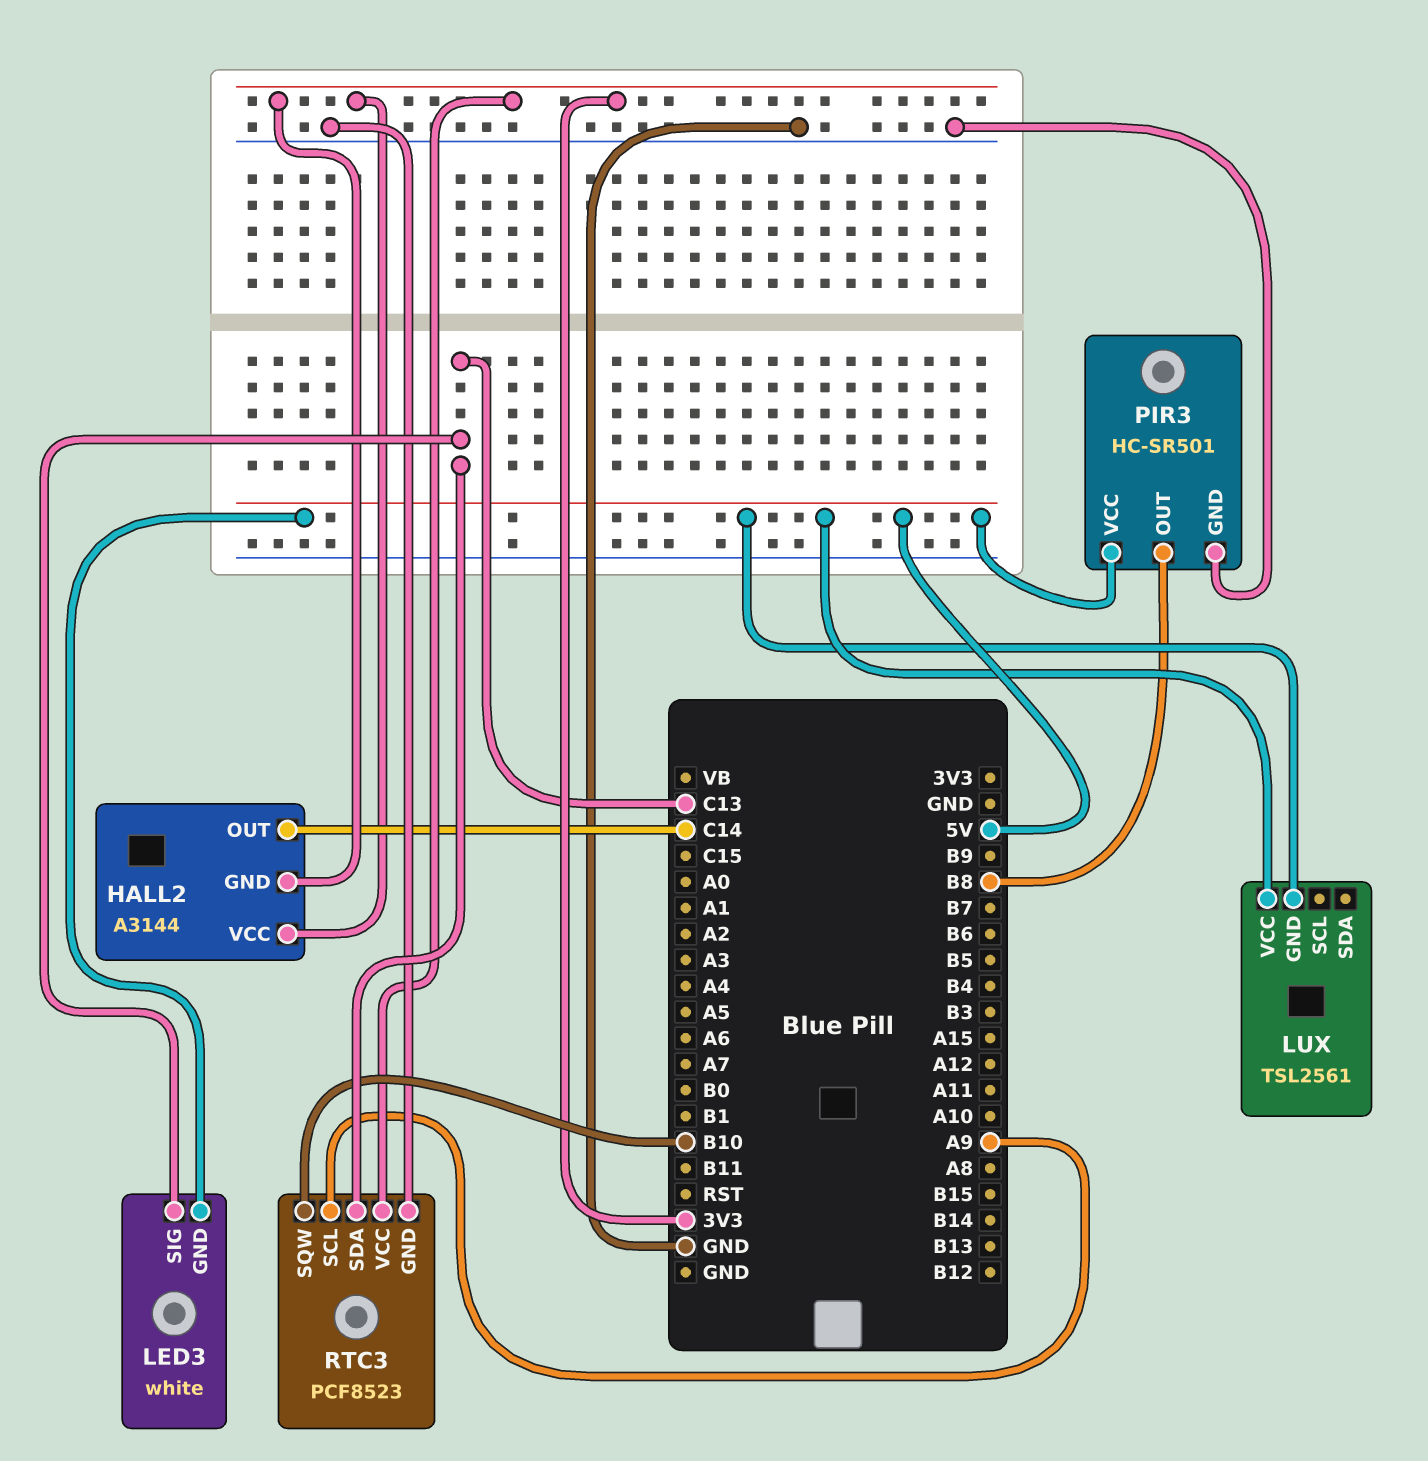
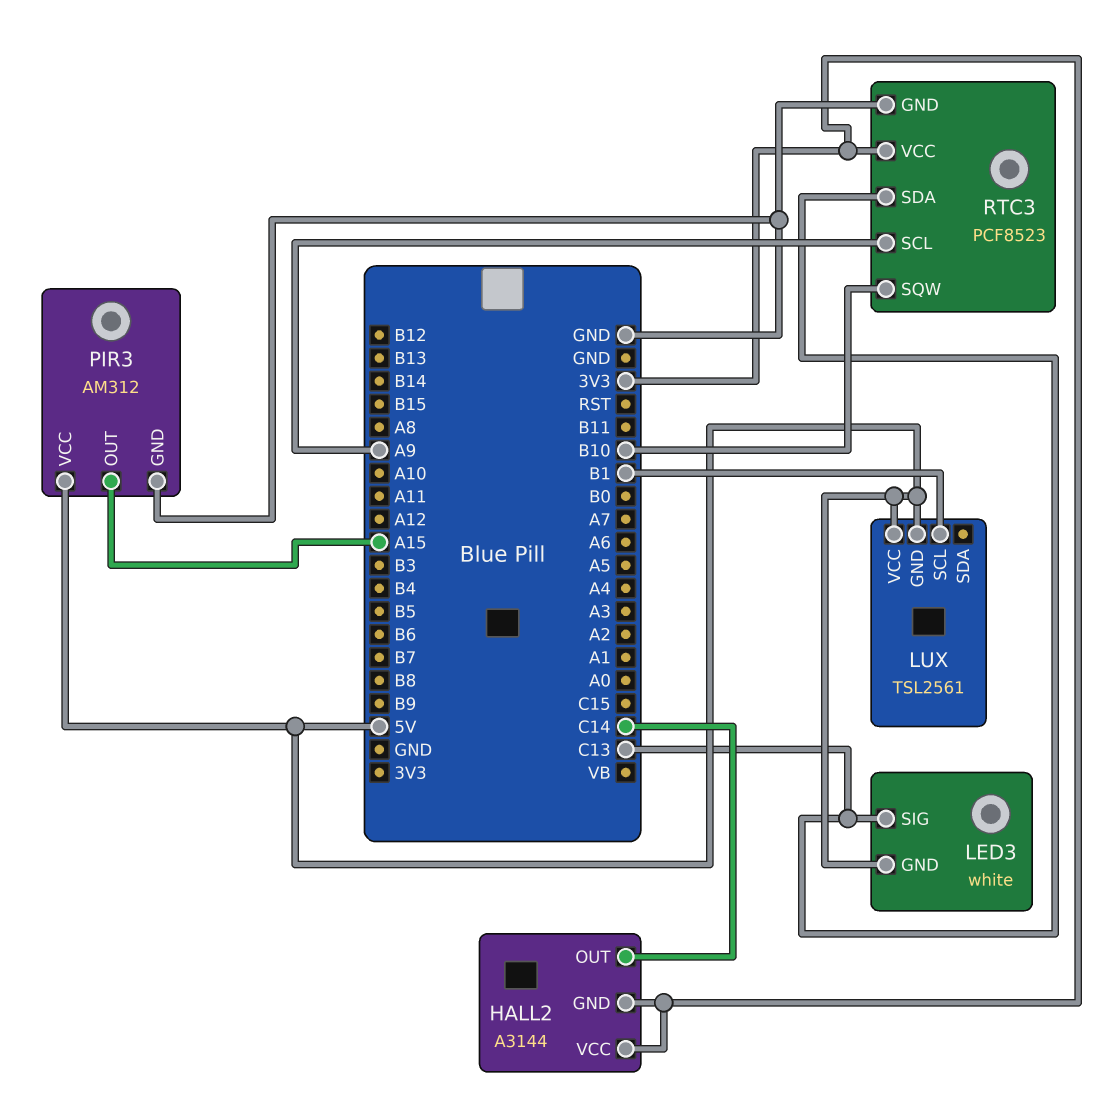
LUX pin SCL: none -> B1
PIR3: HC-SR501 -> AM312
PIR3 pin OUT: B8 -> A15

